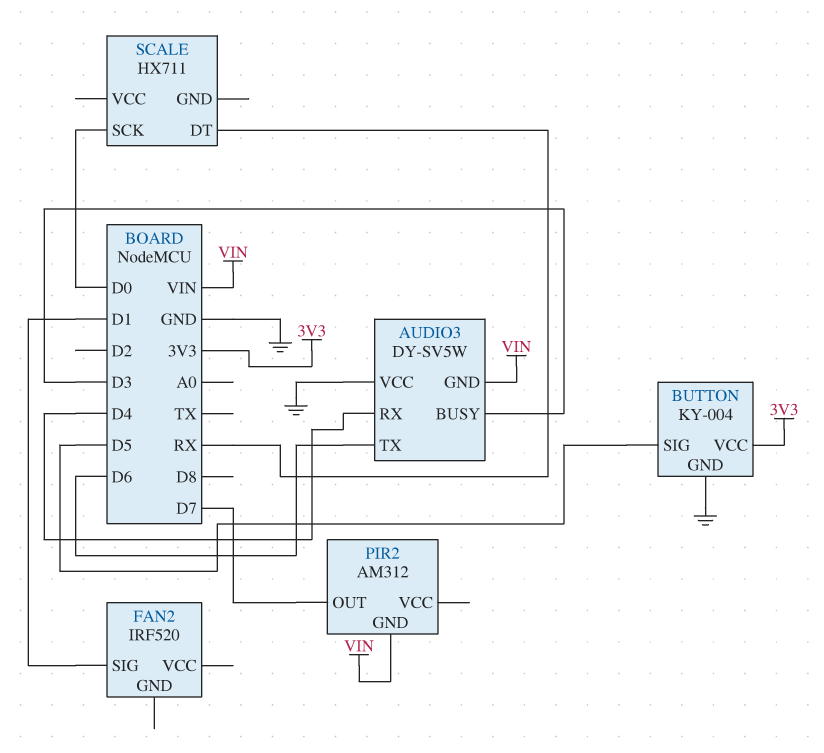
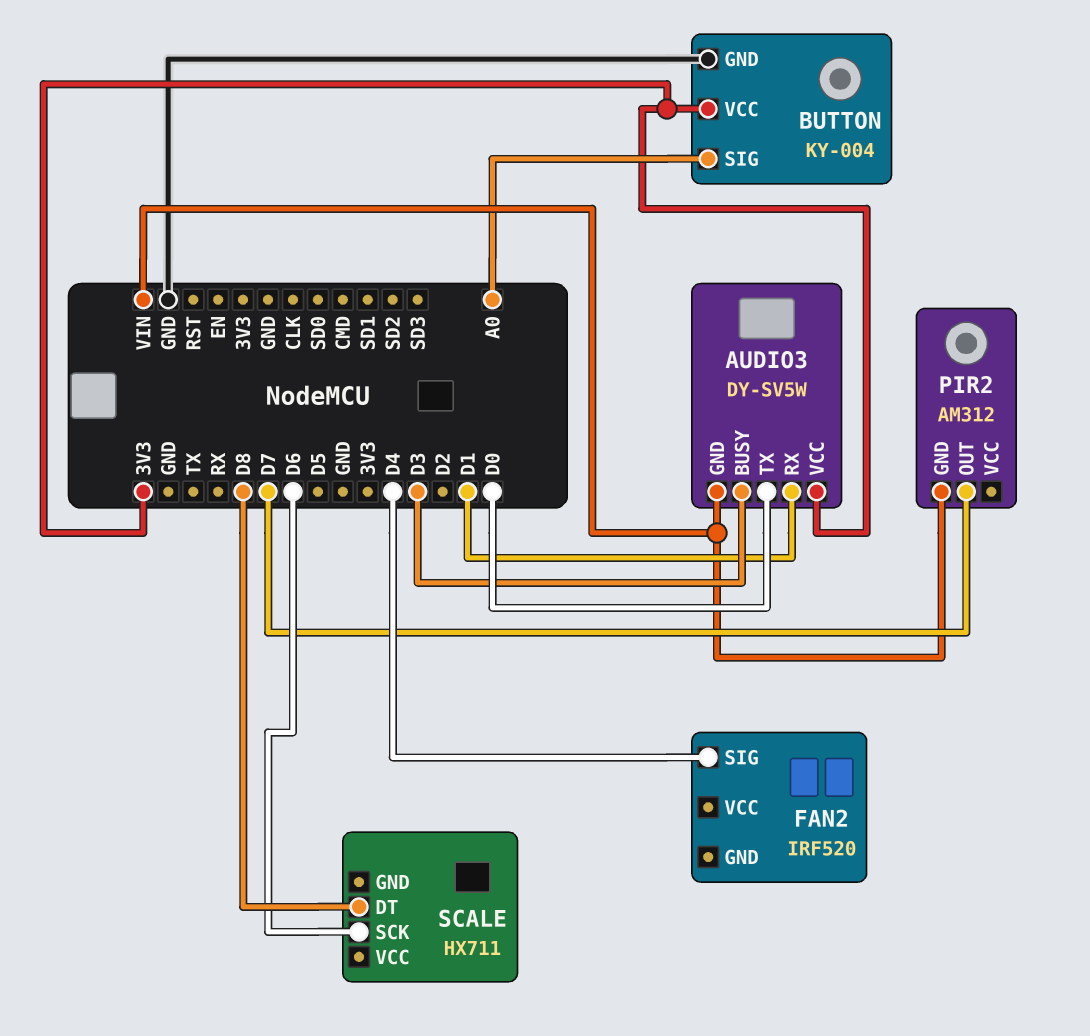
AUDIO3 pin RX: D4 -> D1
AUDIO3 pin TX: D6 -> D0
AUDIO3 pin VCC: GND -> 3V3
BUTTON pin SIG: D5 -> A0
FAN2 pin SIG: D1 -> D4
SCALE pin DT: RX -> D8
SCALE pin SCK: D0 -> D6

